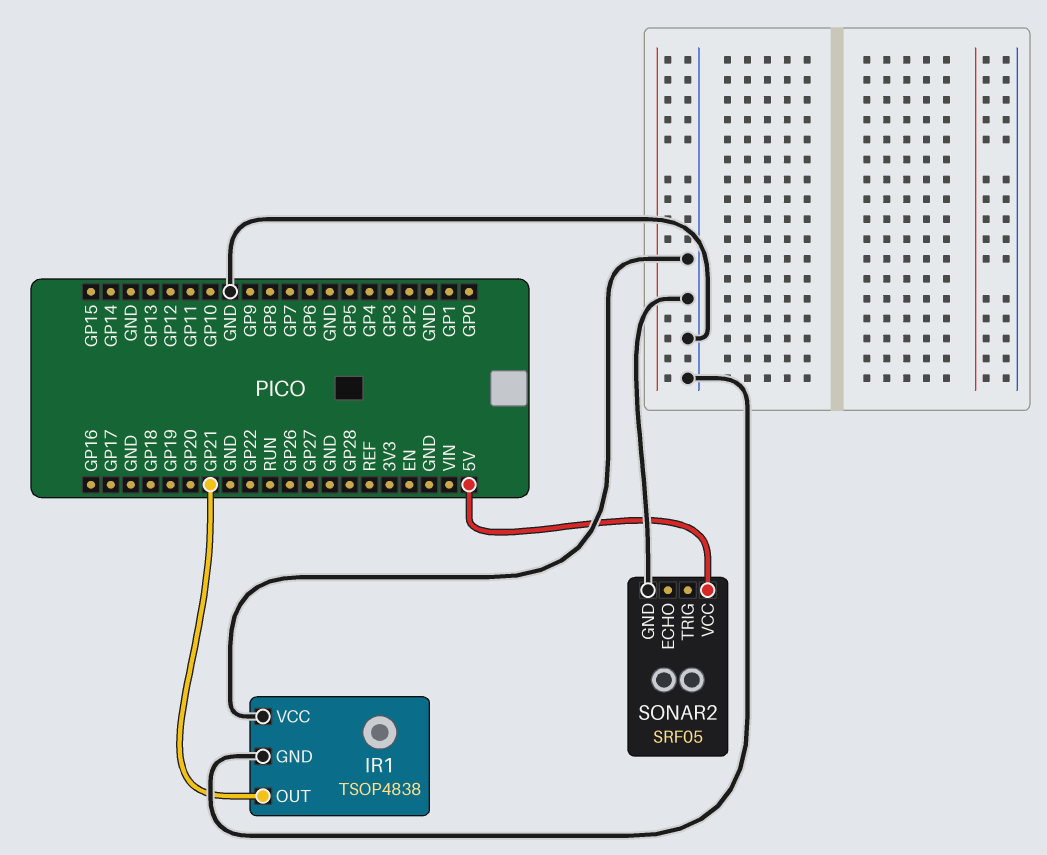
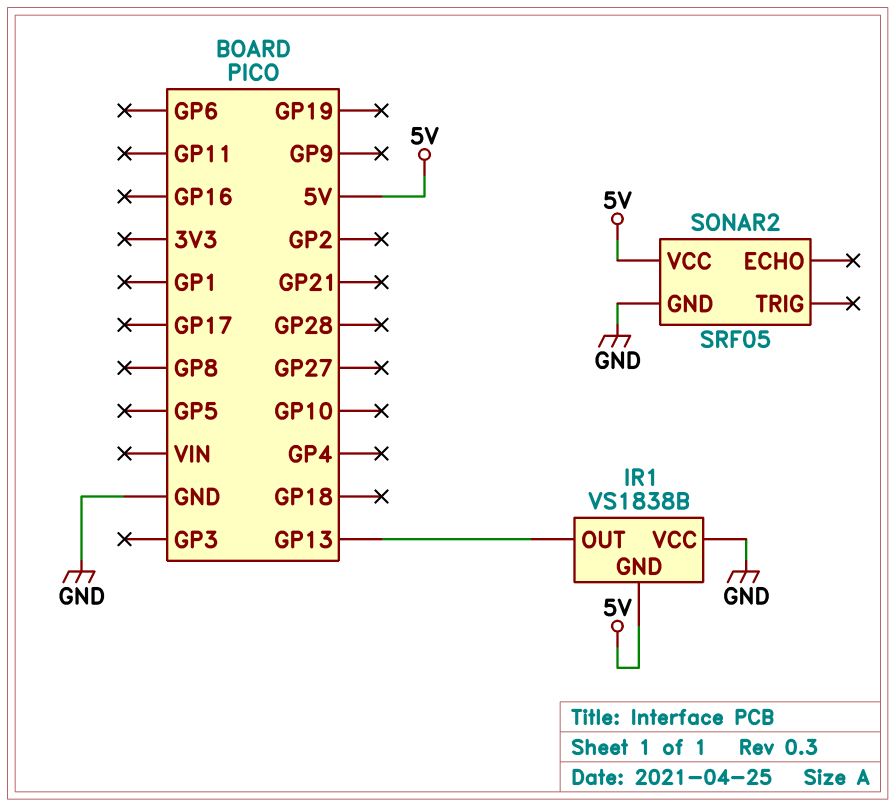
IR1: TSOP4838 -> VS1838B
IR1 pin GND: GND -> 5V
IR1 pin OUT: GP21 -> GP13

